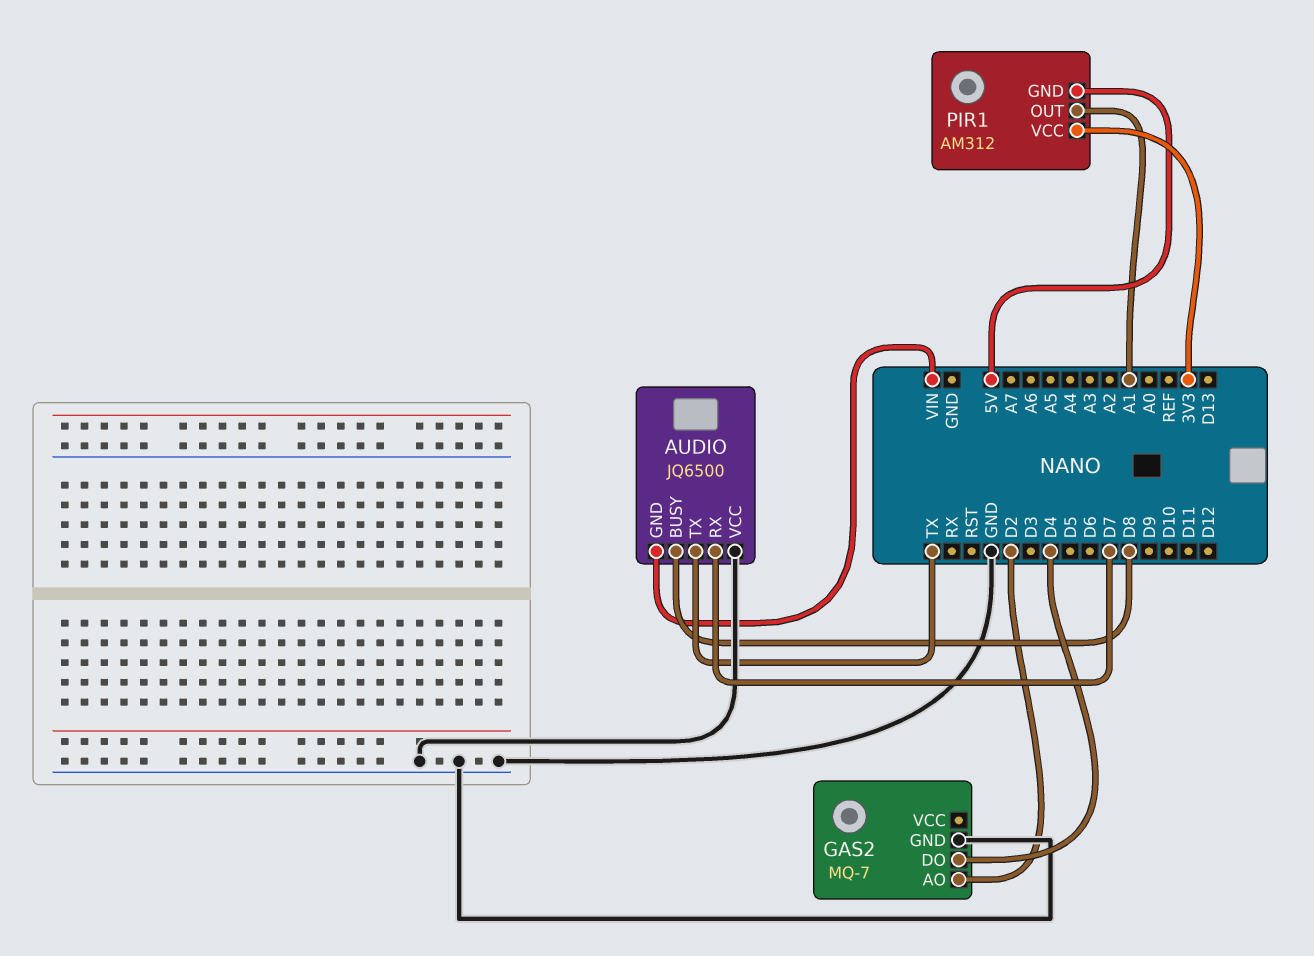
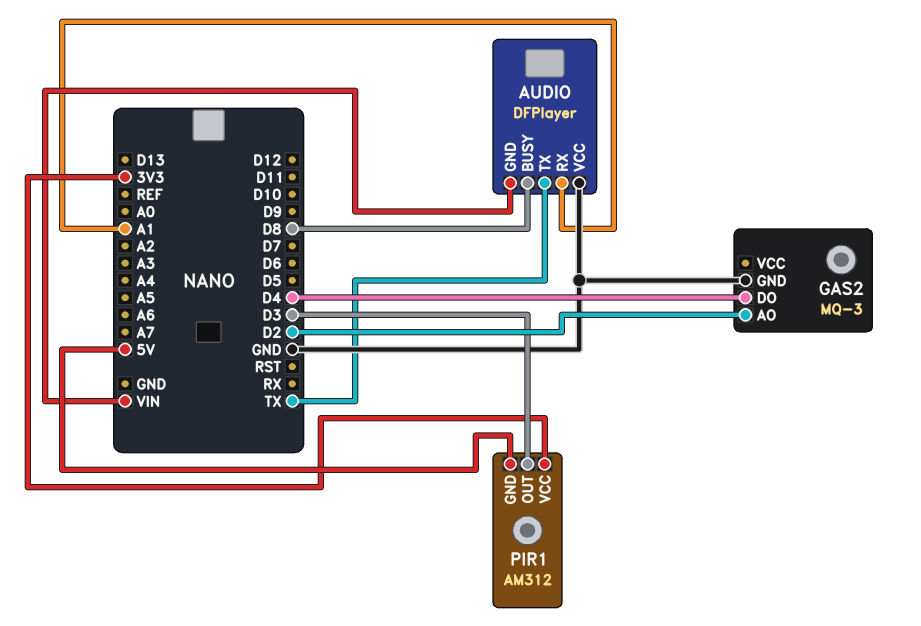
AUDIO: JQ6500 -> DFPlayer
AUDIO pin RX: D7 -> A1
GAS2: MQ-7 -> MQ-3
PIR1 pin OUT: A1 -> D3

